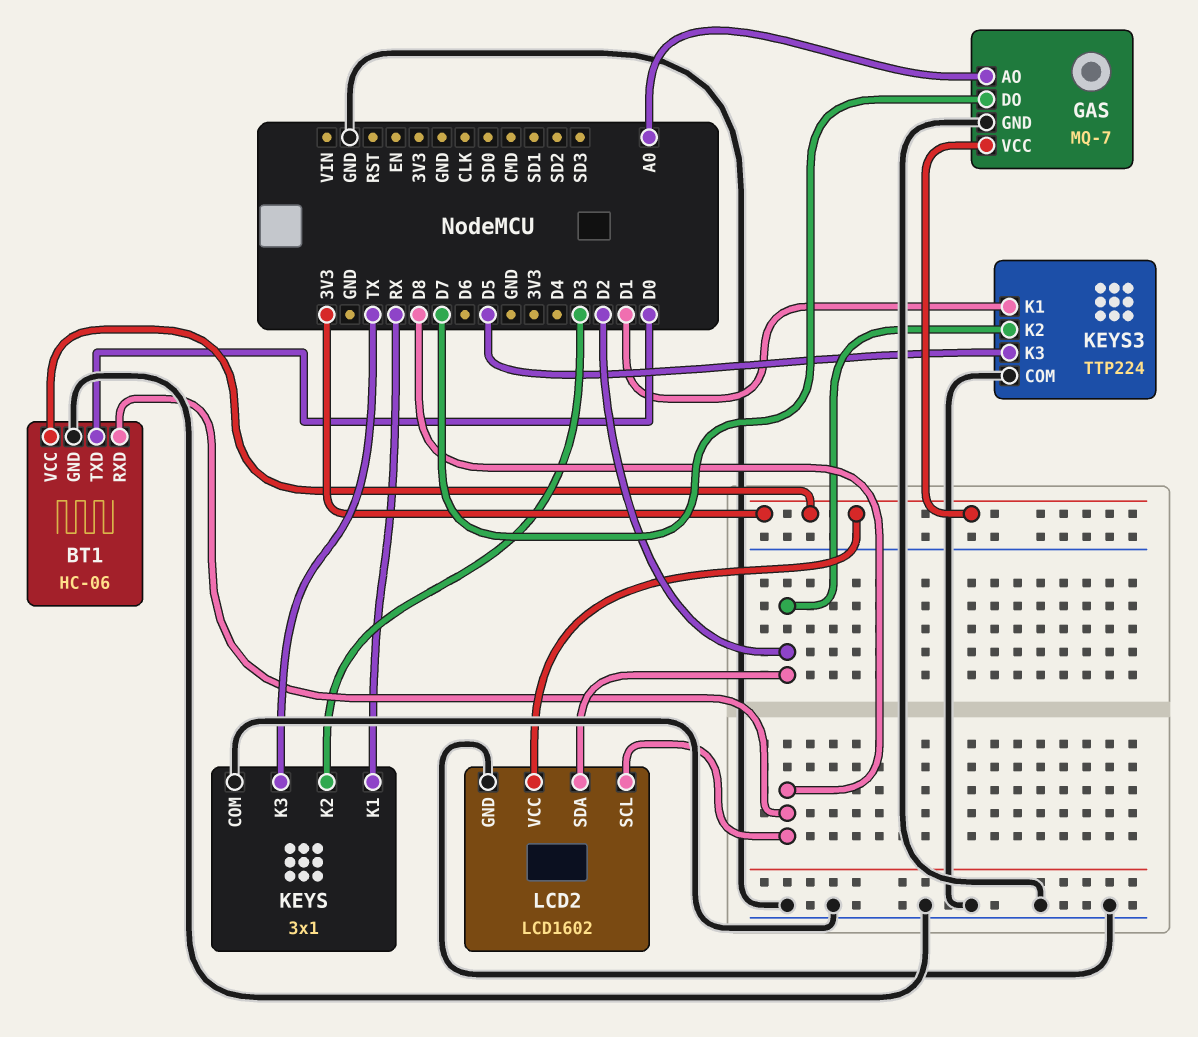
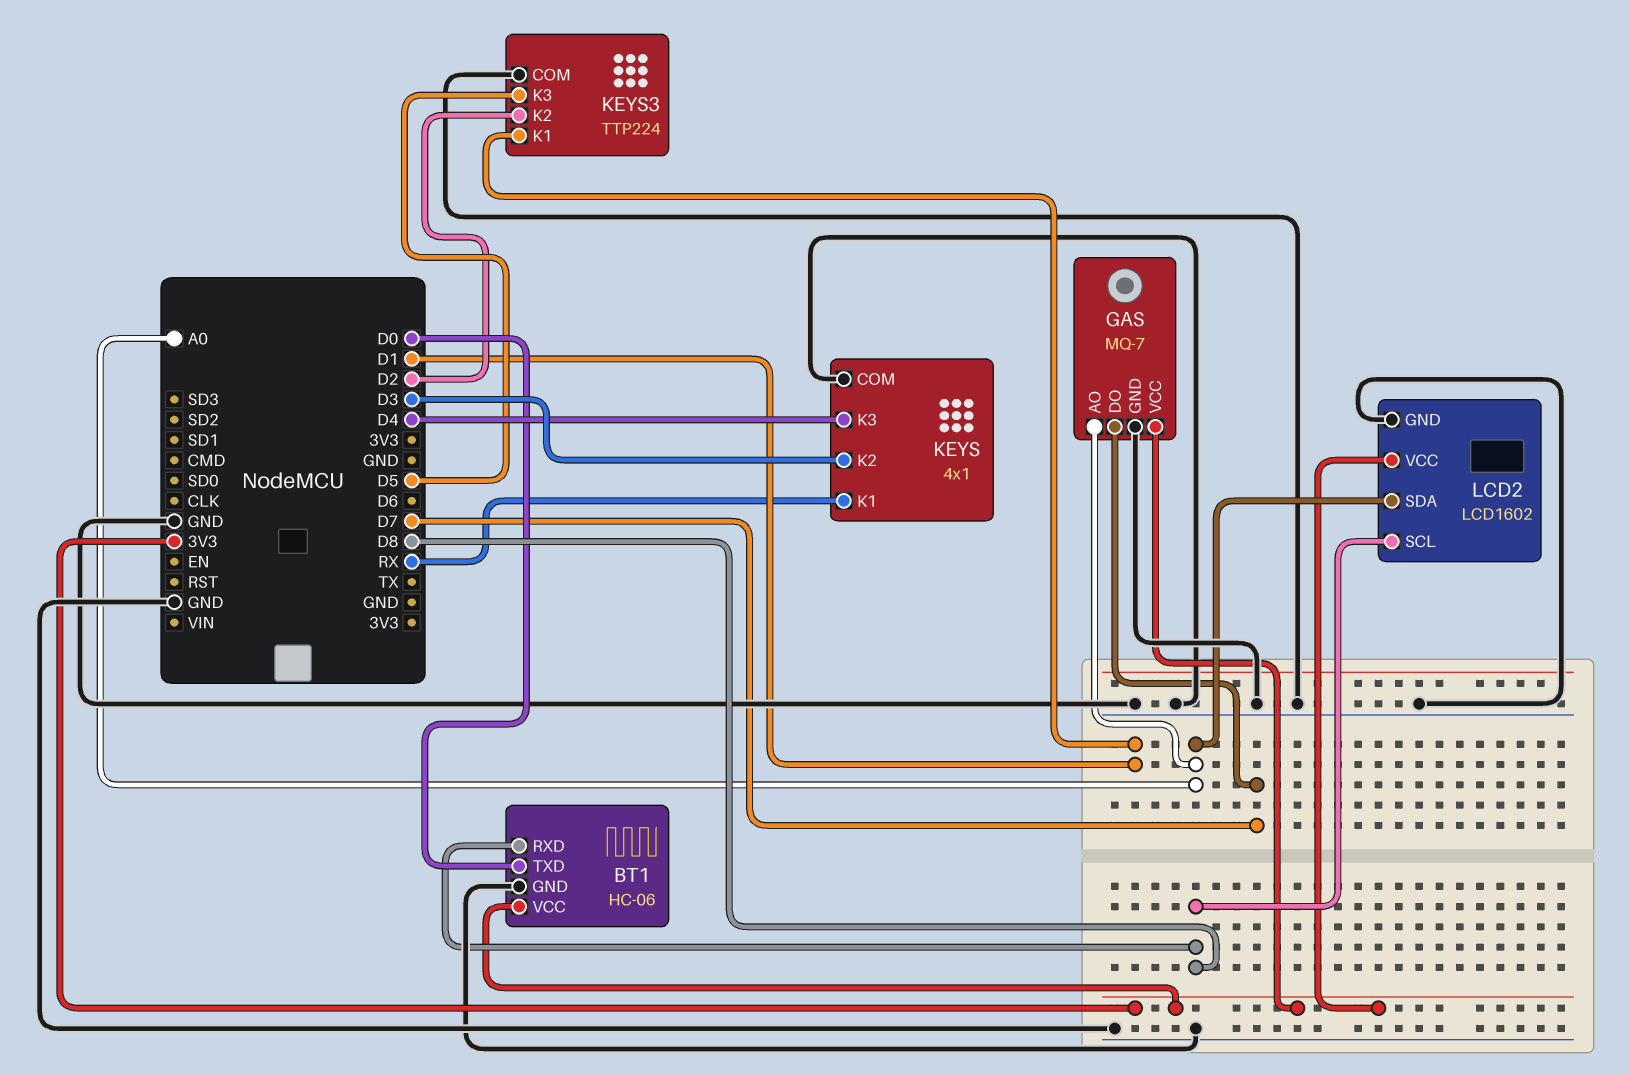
KEYS: 3x1 -> 4x1
KEYS pin K3: TX -> D4
LCD2 pin SDA: D2 -> A0

